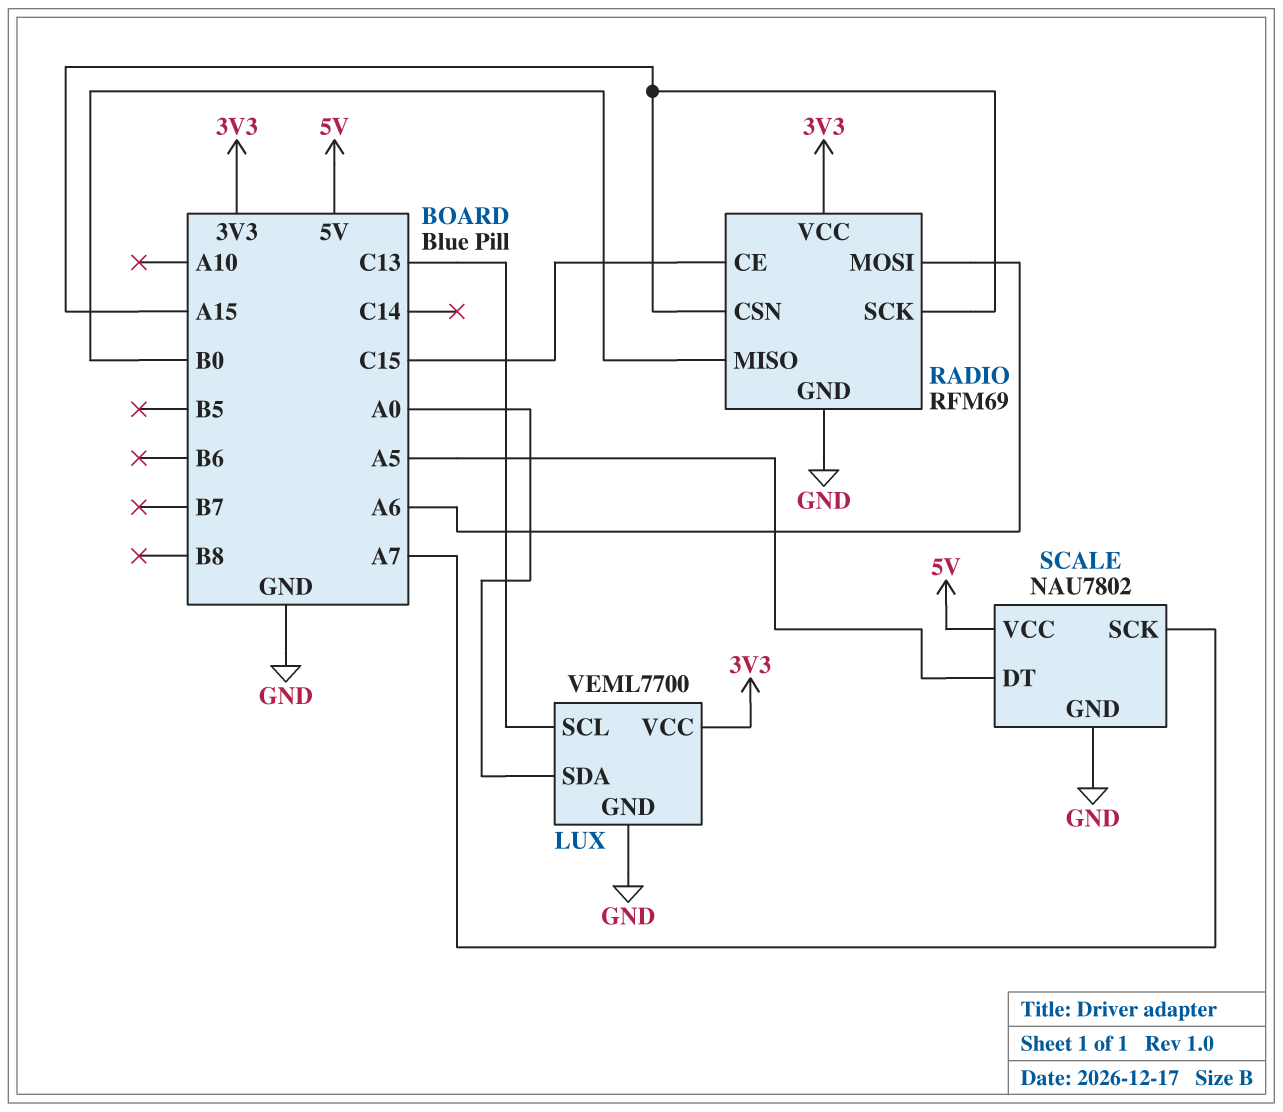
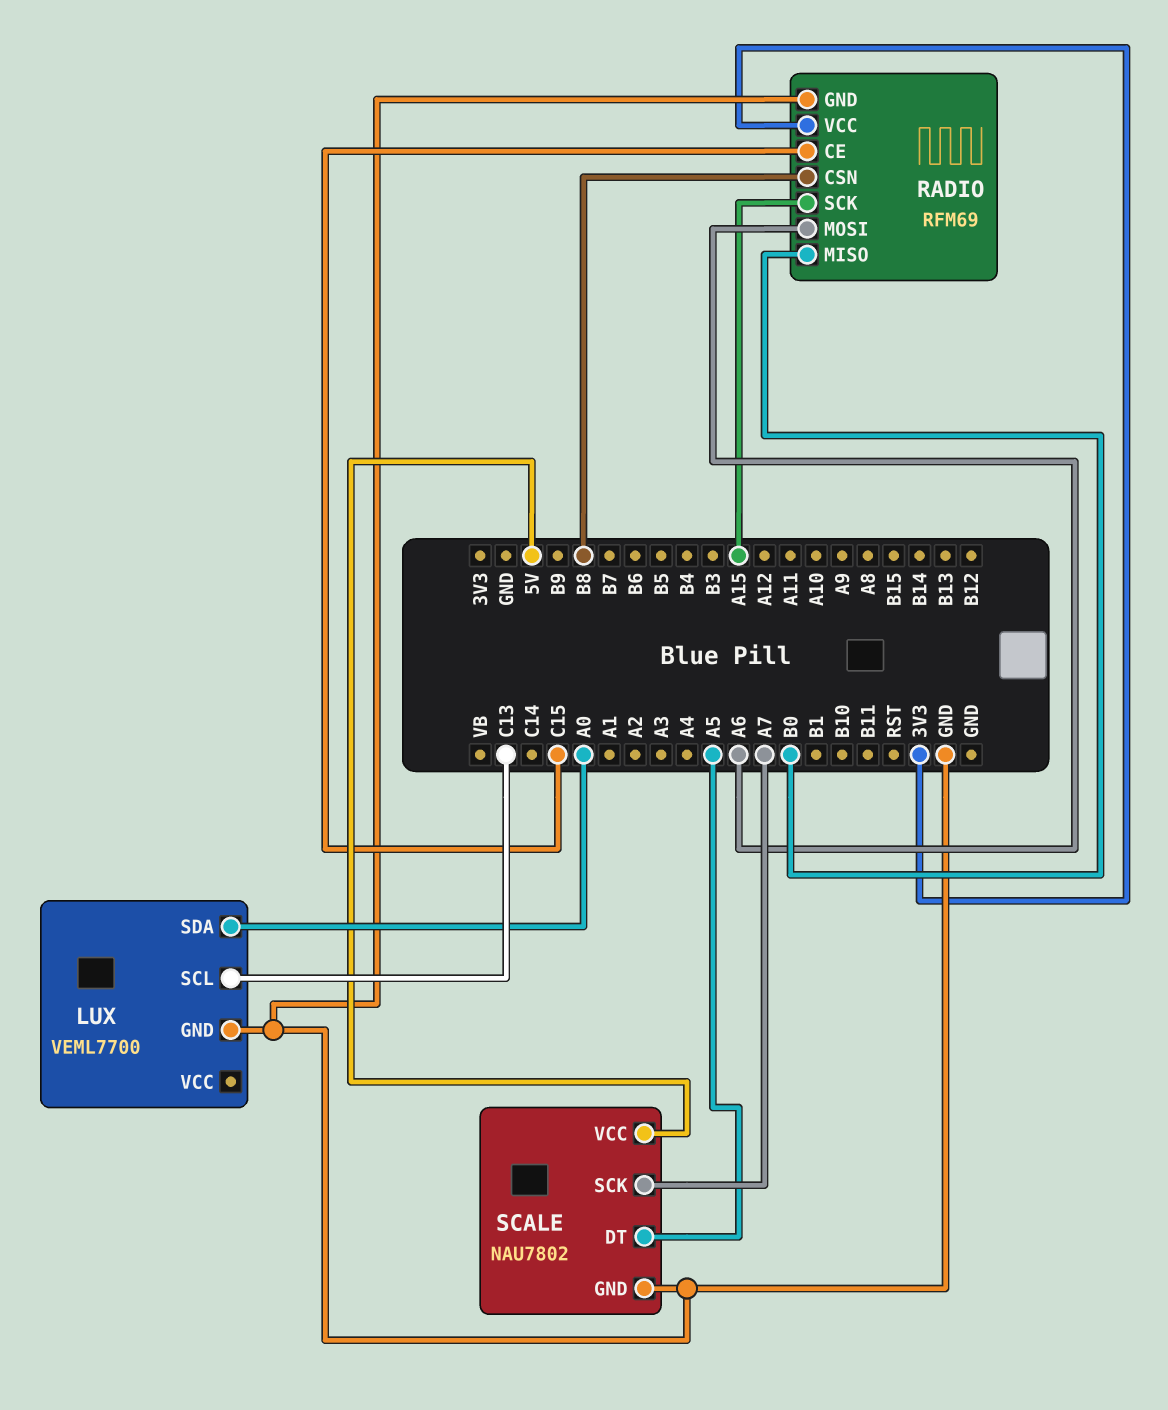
LUX pin VCC: 3V3 -> none
RADIO pin CSN: A15 -> B8

